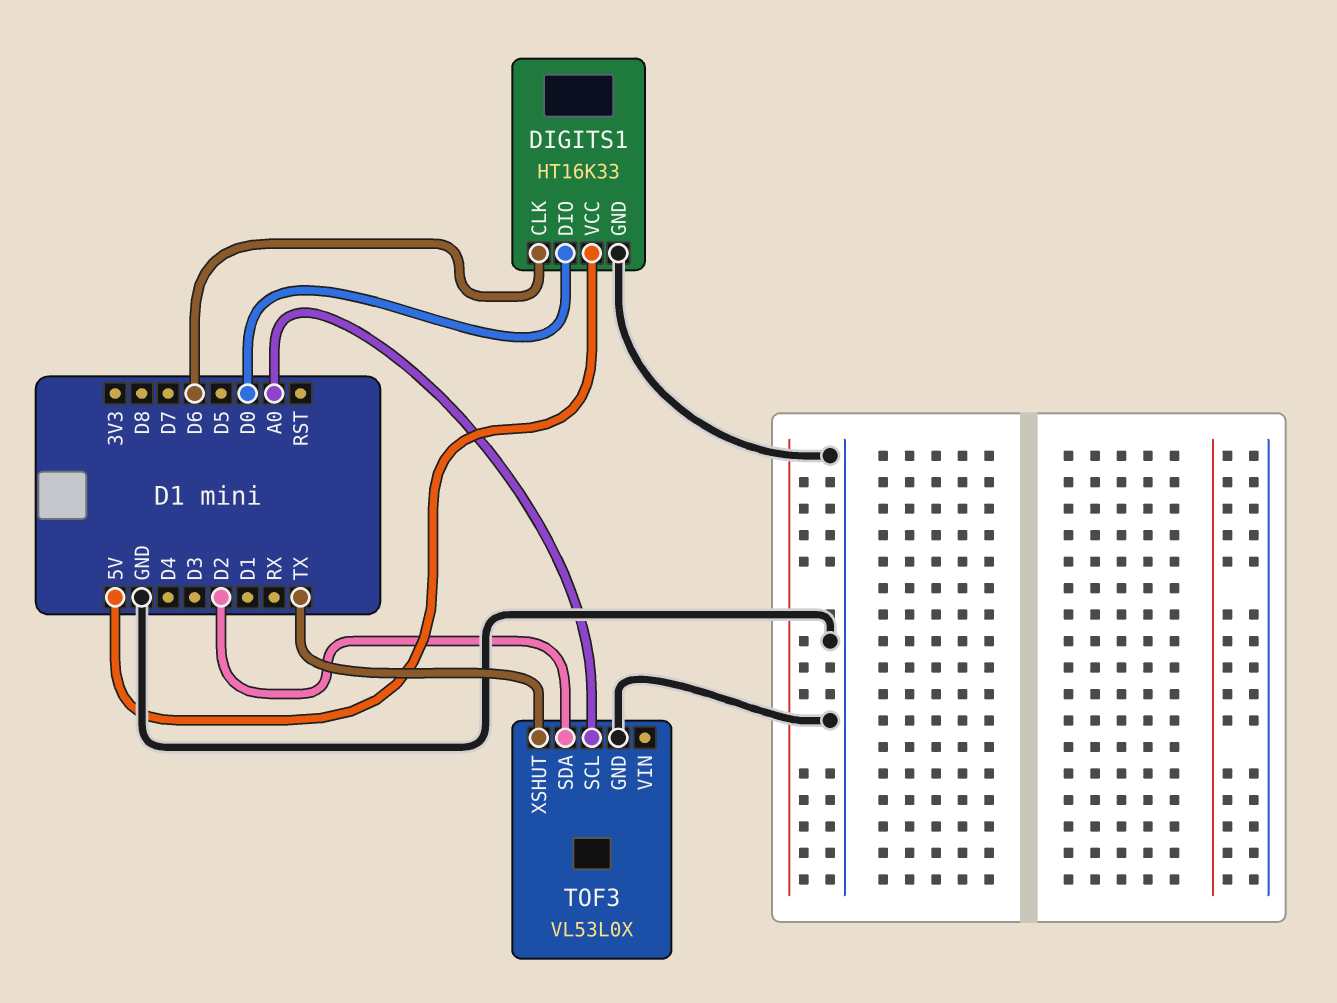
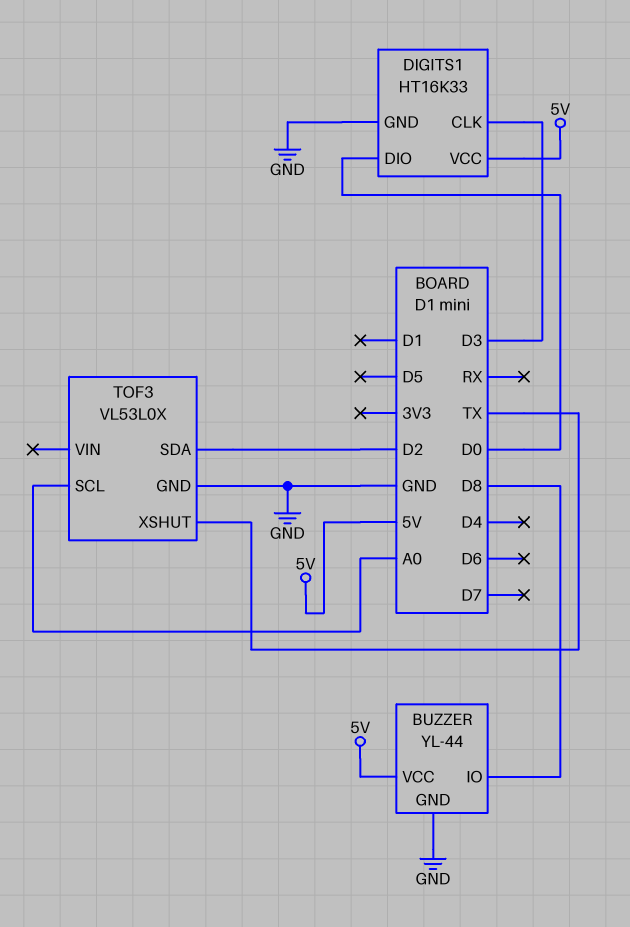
BUZZER: none -> YL-44
BUZZER pin GND: none -> GND
BUZZER pin IO: none -> D8
BUZZER pin VCC: none -> 5V
DIGITS1 pin CLK: D6 -> D3

